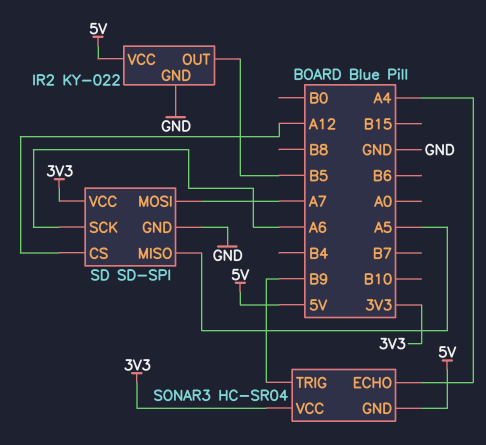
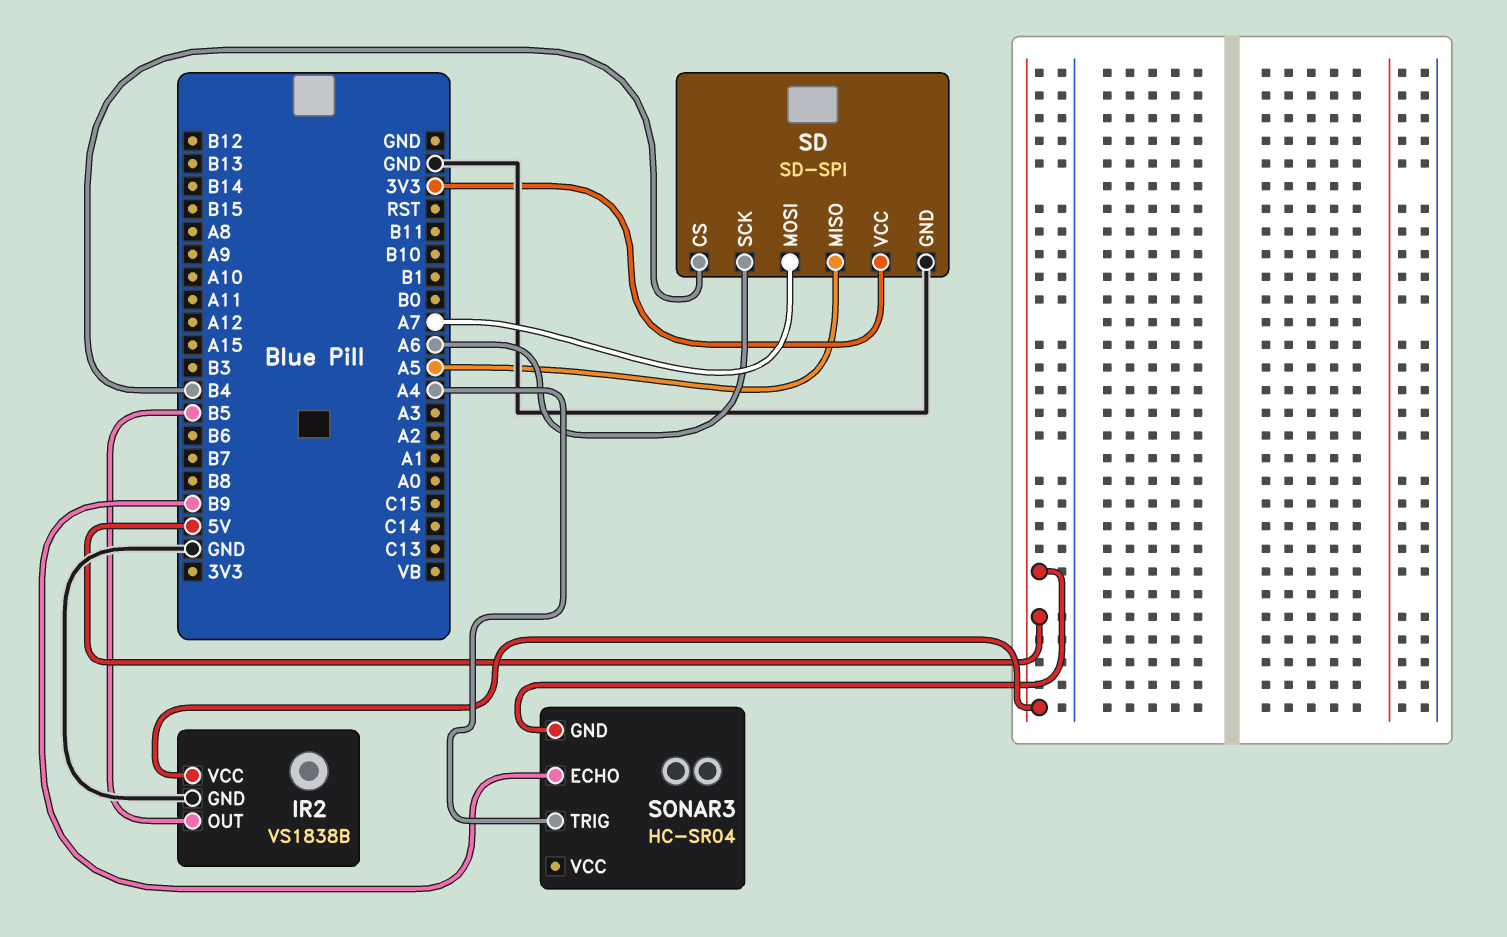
IR2: KY-022 -> VS1838B
SD pin CS: A12 -> B4
SONAR3 pin ECHO: A4 -> B9
SONAR3 pin TRIG: B9 -> A4
SONAR3 pin VCC: 3V3 -> none

